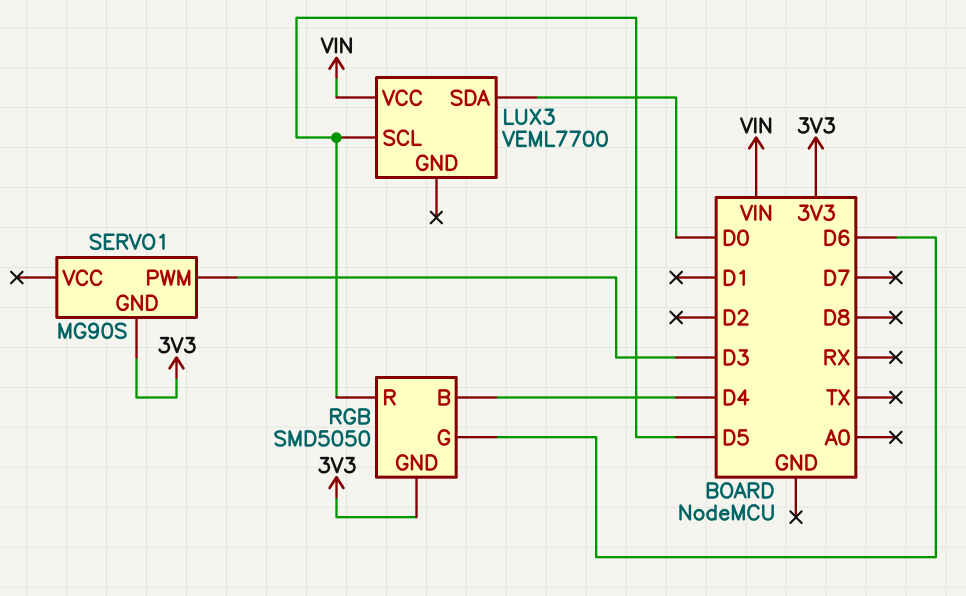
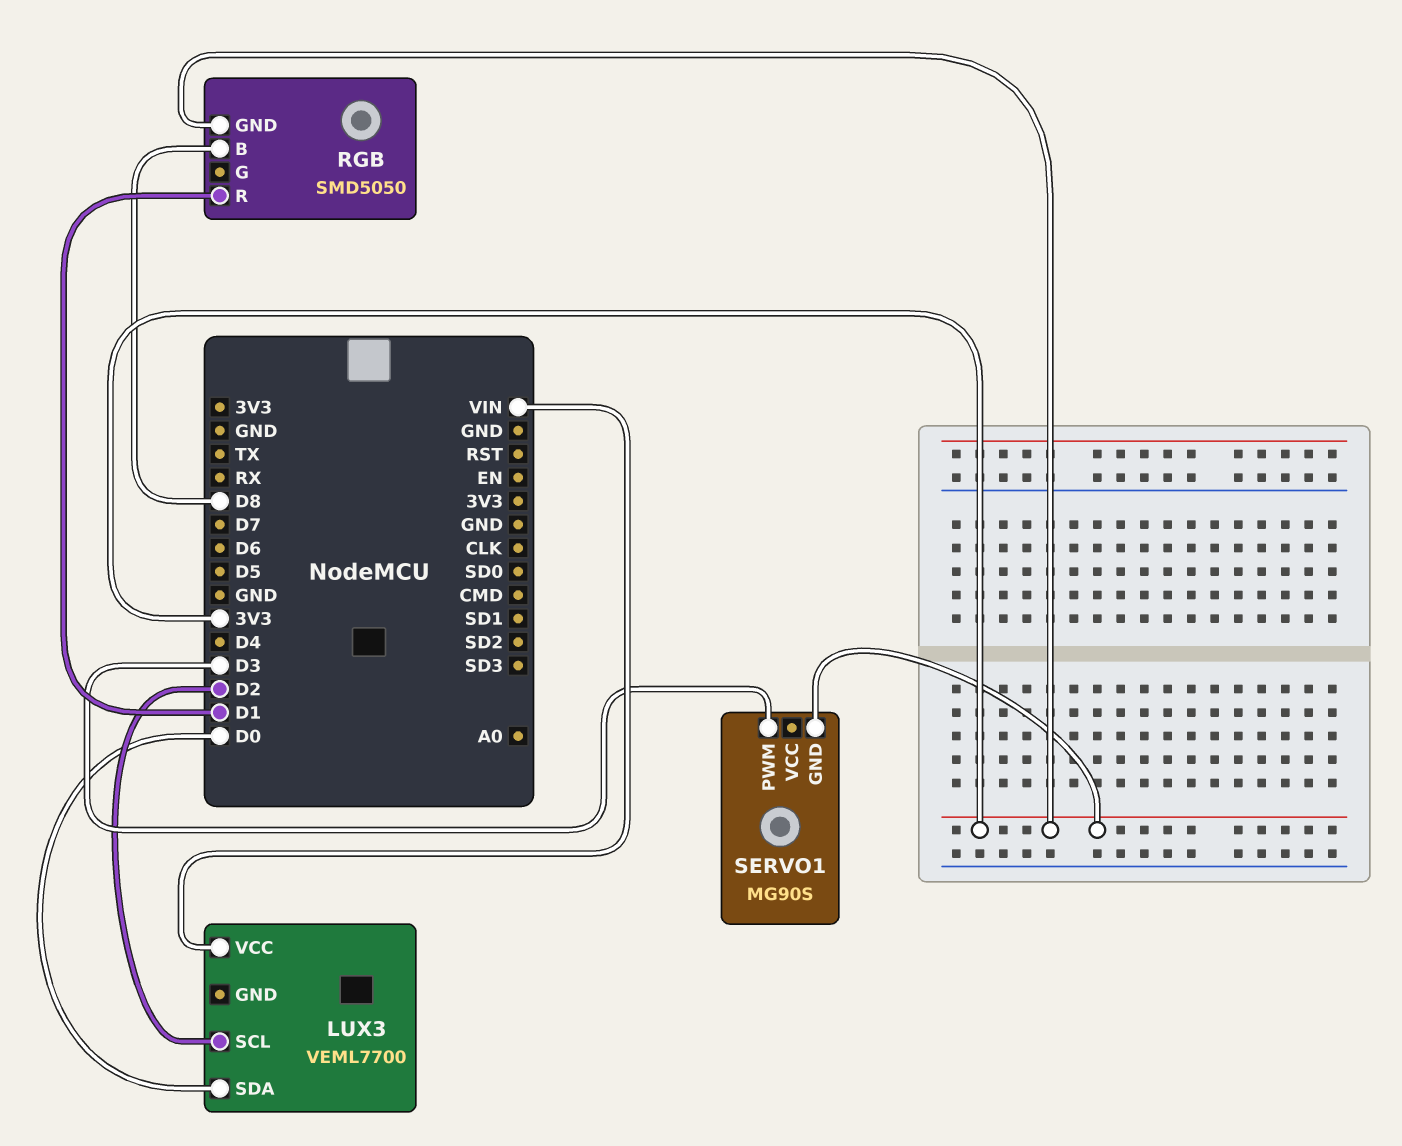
LUX3 pin SCL: D5 -> D2
RGB pin B: D4 -> D8
RGB pin G: D6 -> none
RGB pin R: D5 -> D1

